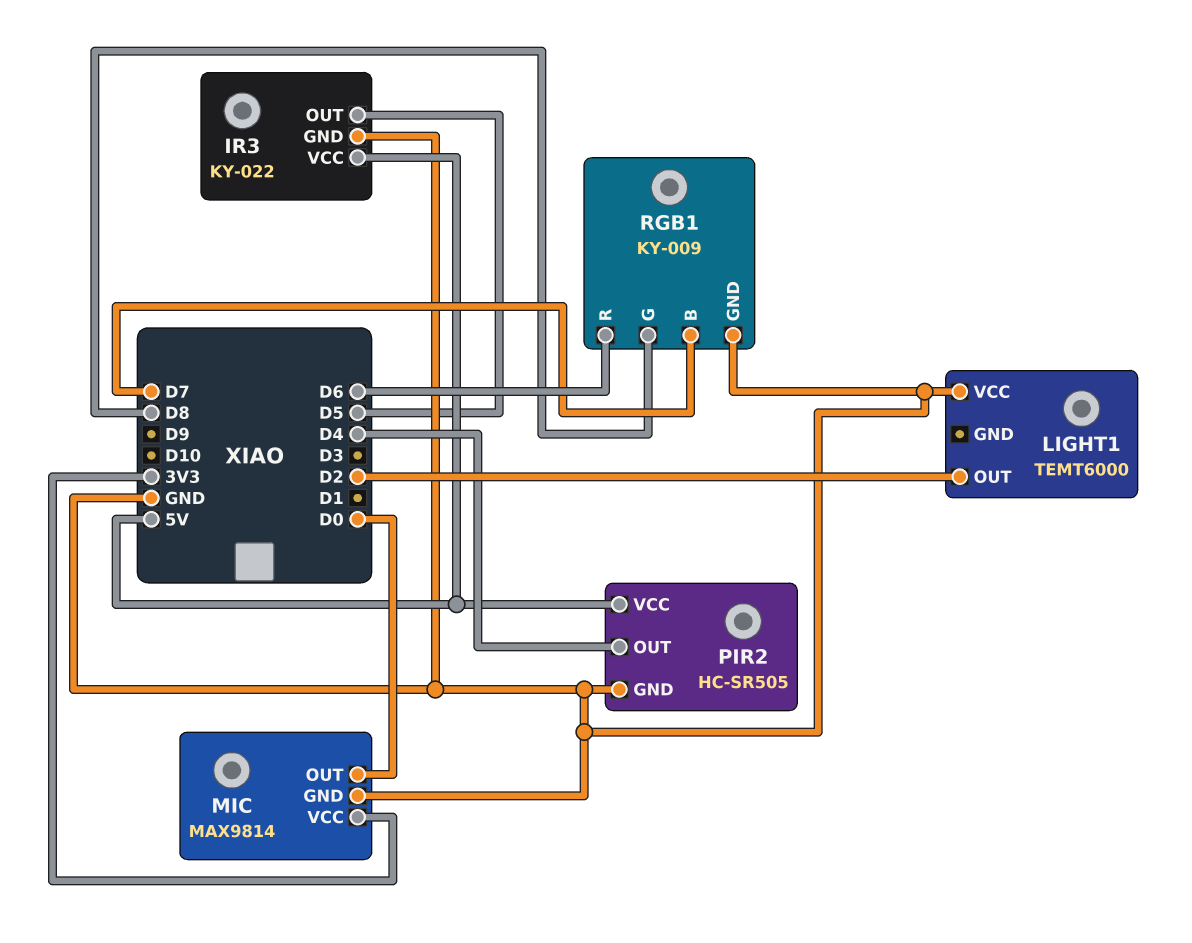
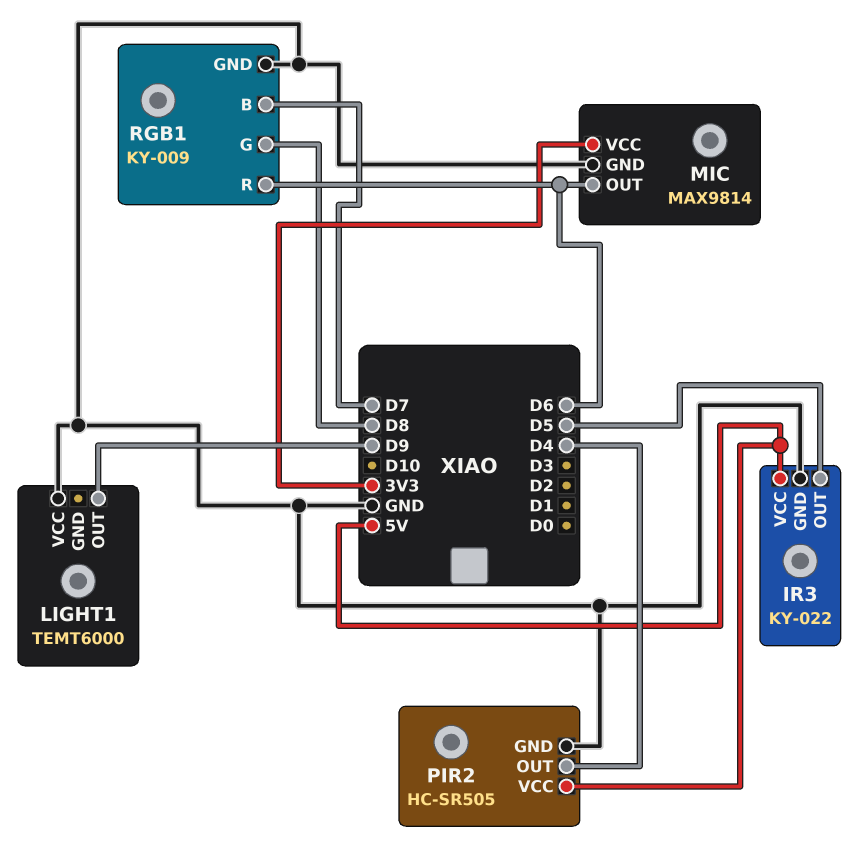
LIGHT1 pin OUT: D2 -> D9
MIC pin OUT: D0 -> D6

